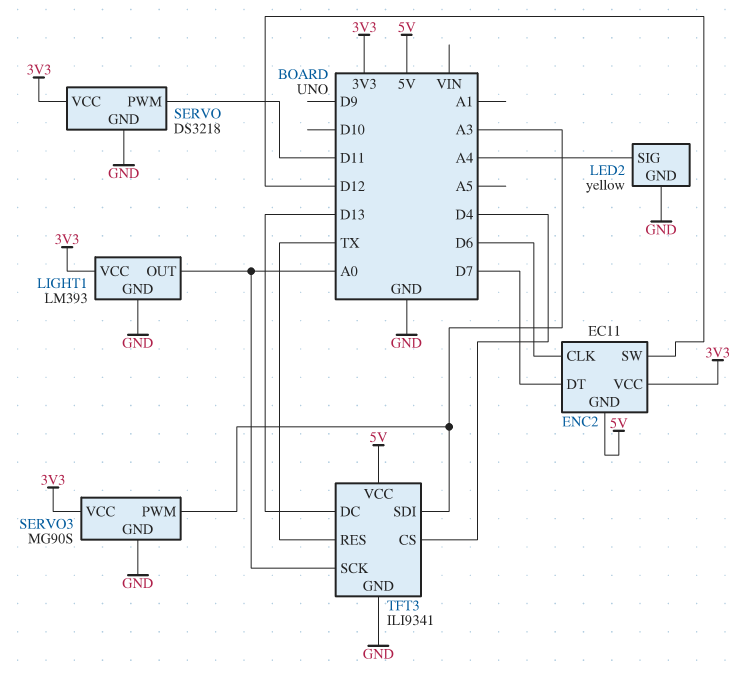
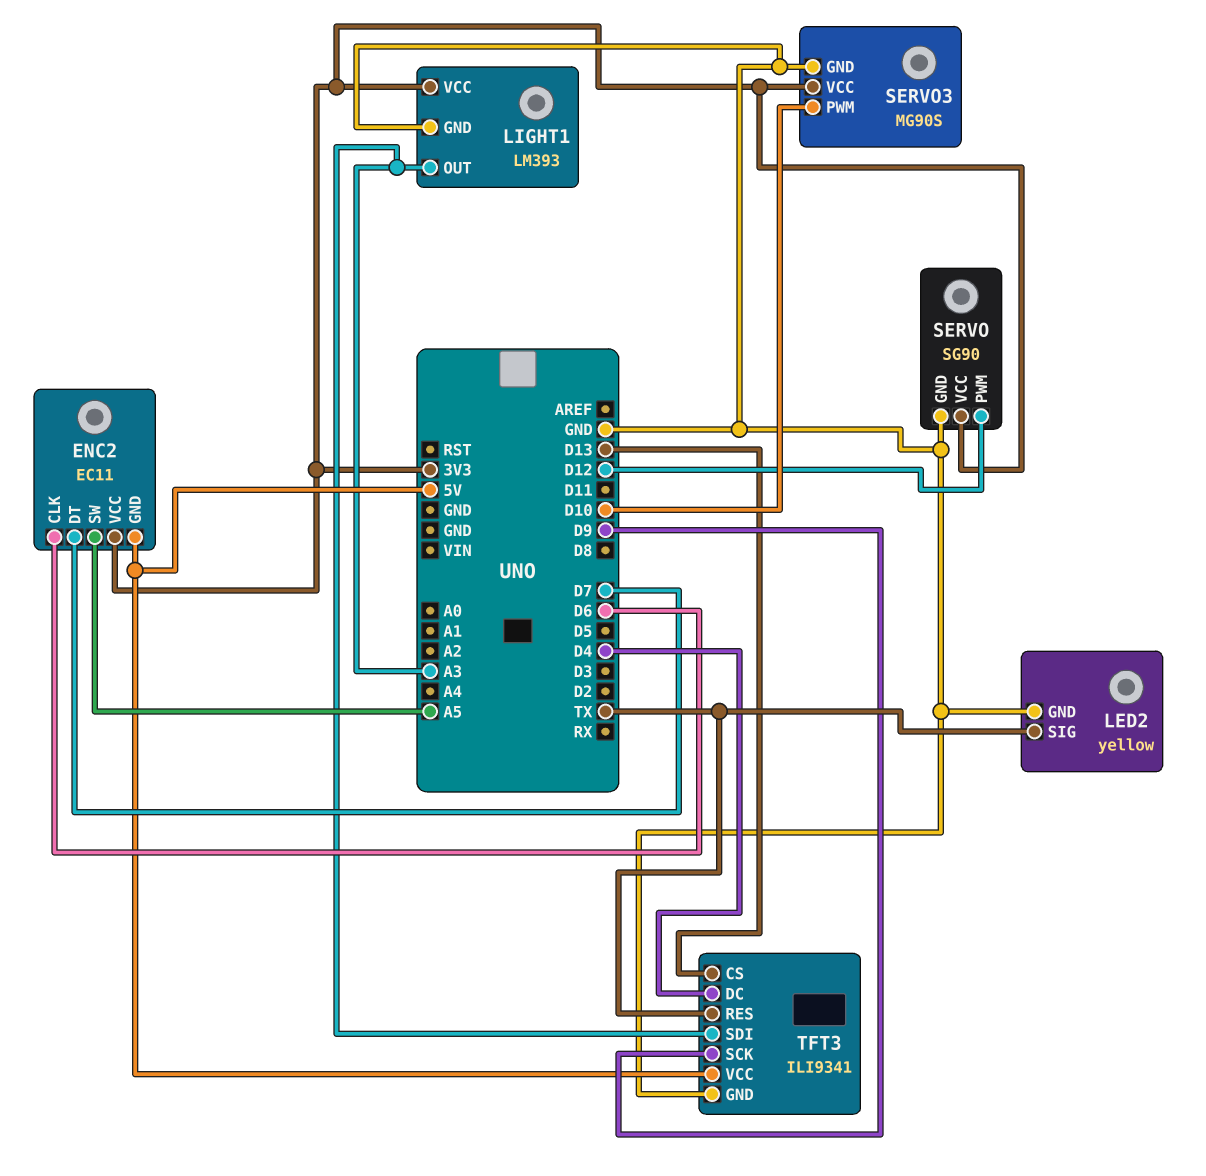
ENC2 pin SW: D12 -> A5
LED2 pin SIG: A4 -> TX
LIGHT1 pin OUT: A0 -> A3
SERVO: DS3218 -> SG90
SERVO pin PWM: D11 -> D12
SERVO3 pin PWM: A3 -> D10
TFT3 pin CS: D4 -> D13
TFT3 pin DC: D13 -> D4
TFT3 pin SCK: A0 -> D9

